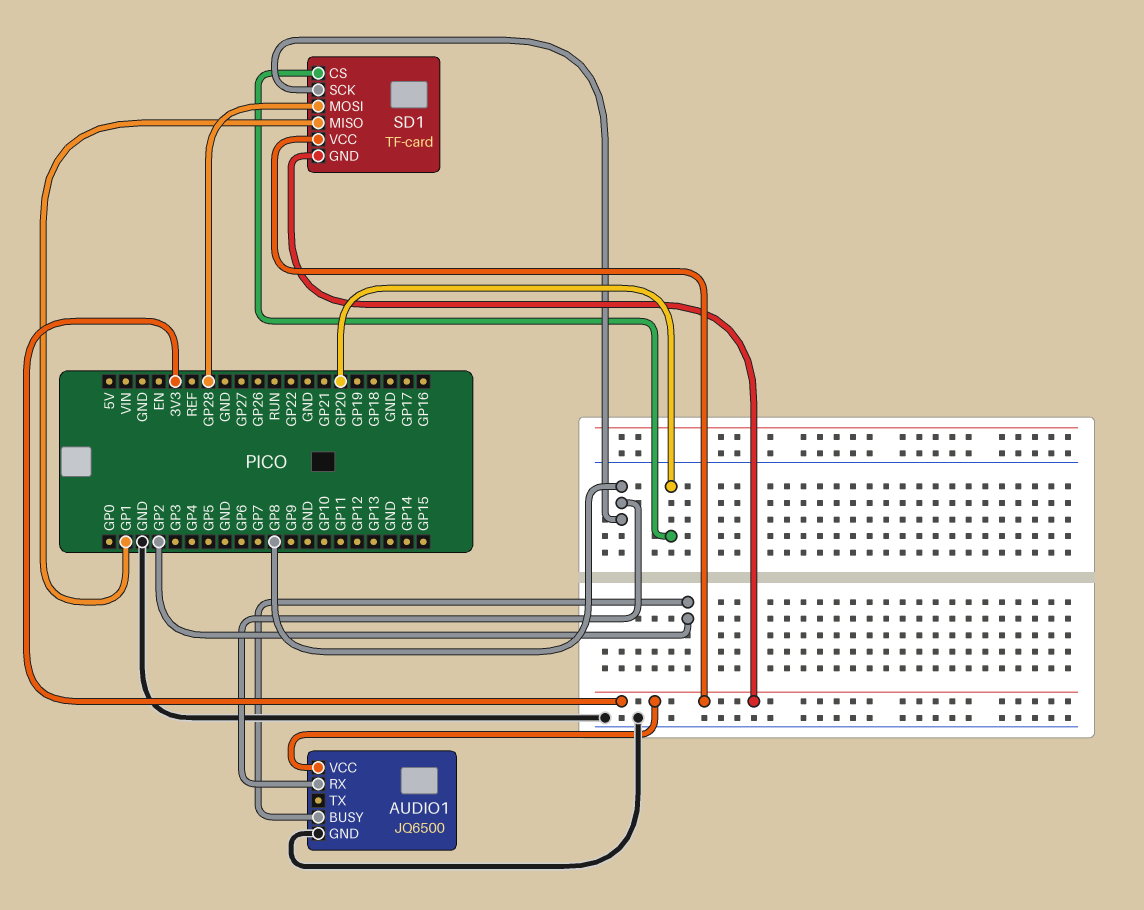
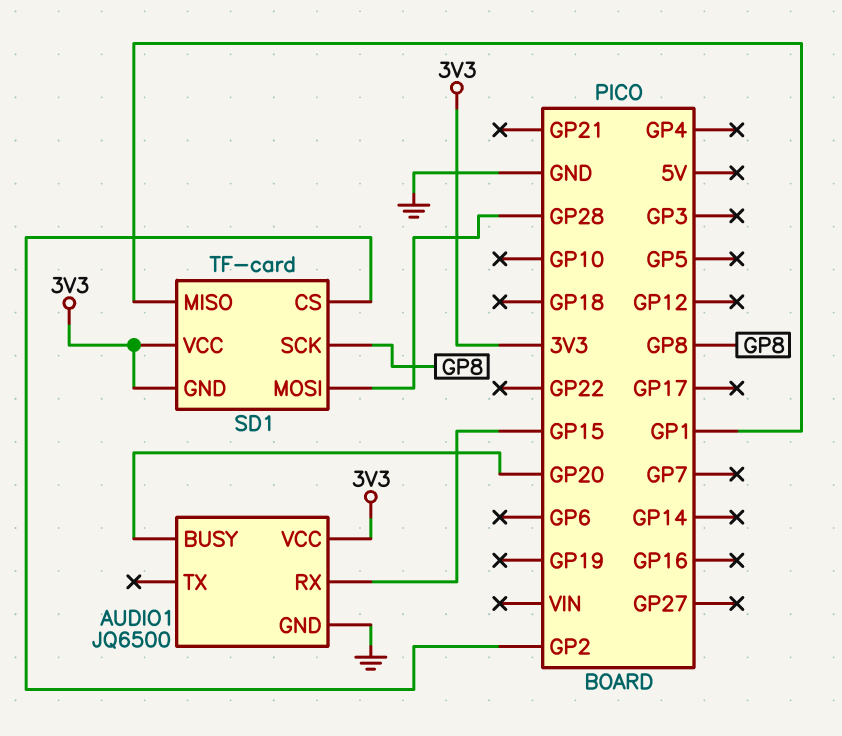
AUDIO1 pin BUSY: GP2 -> GP20
AUDIO1 pin RX: GP8 -> GP15
SD1 pin CS: GP20 -> GP2

